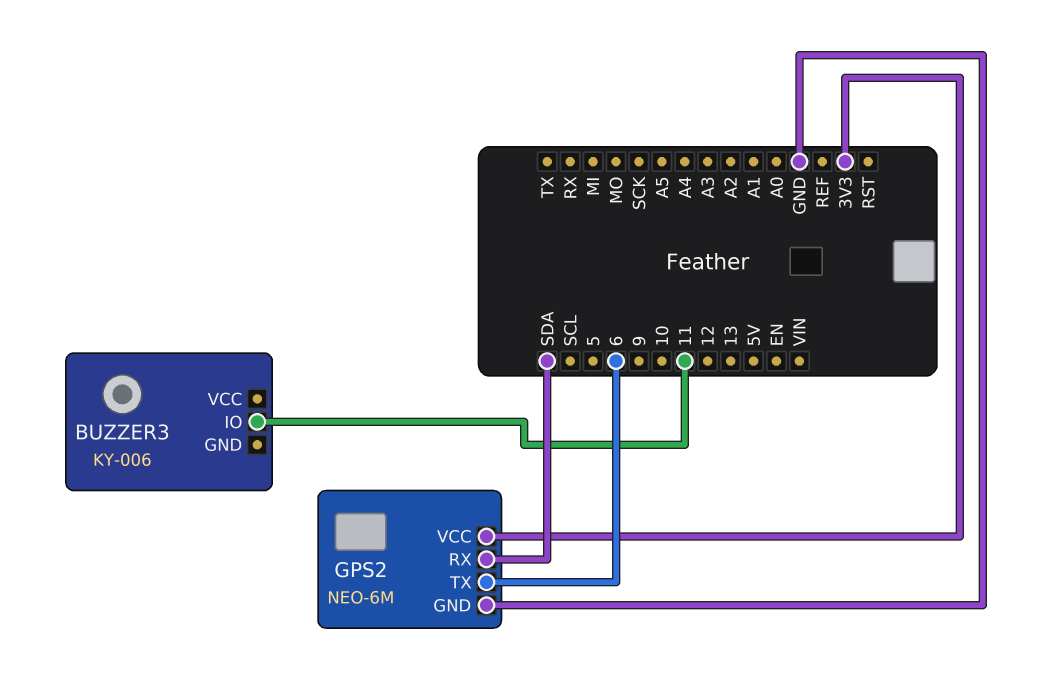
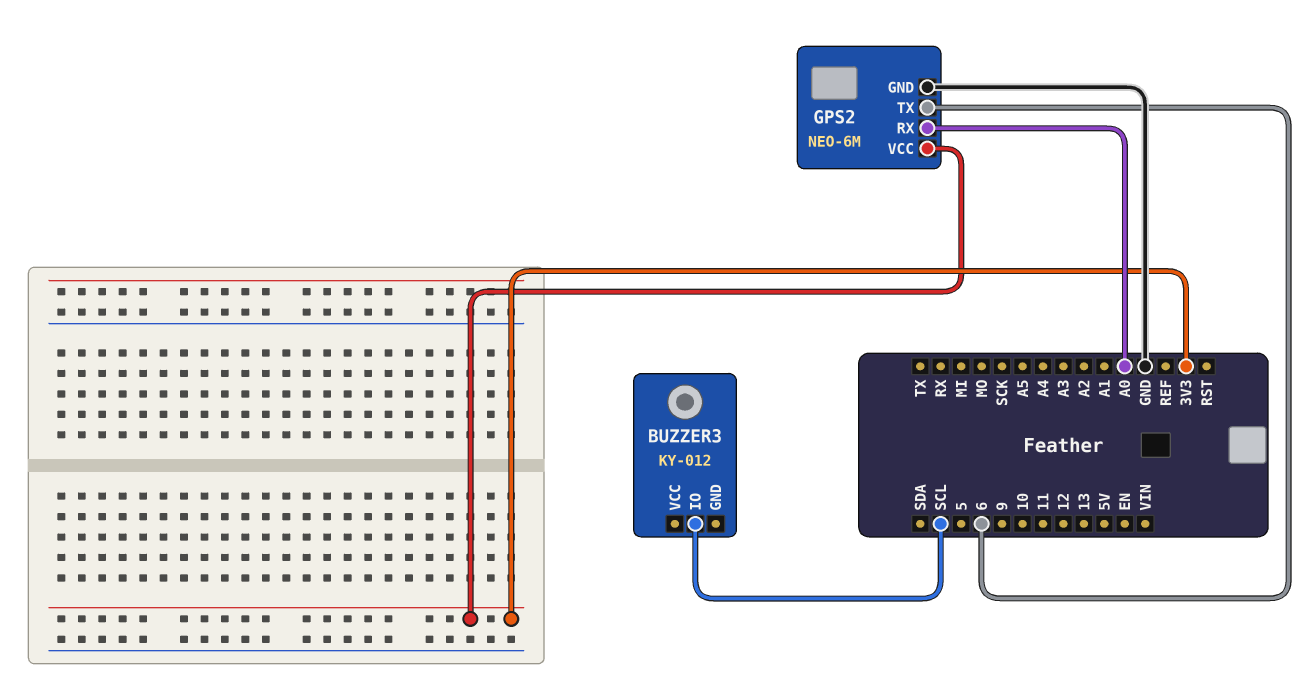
BUZZER3: KY-006 -> KY-012
BUZZER3 pin IO: 11 -> SCL
GPS2 pin RX: SDA -> A0

